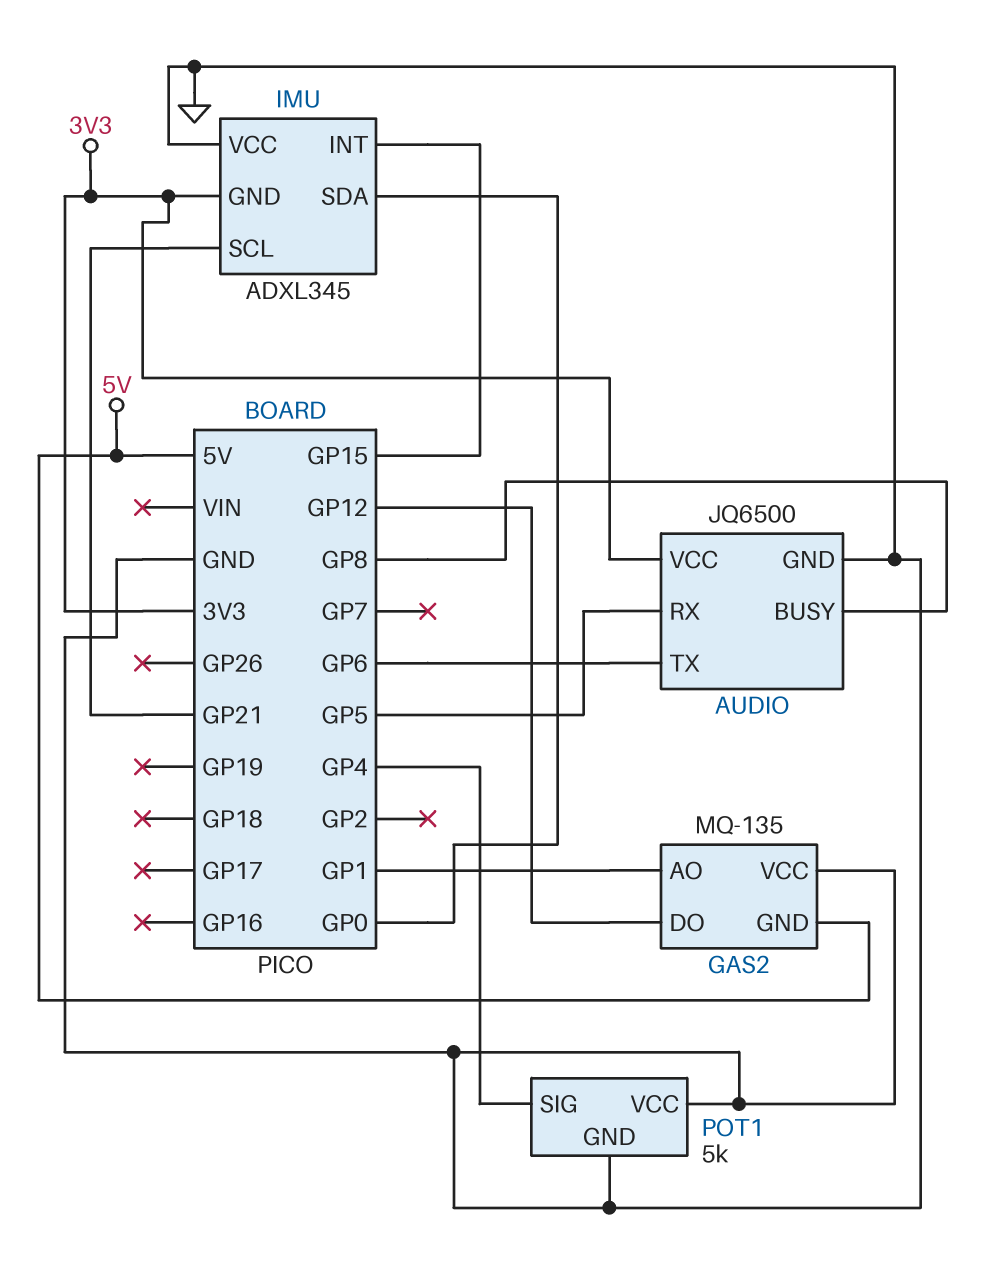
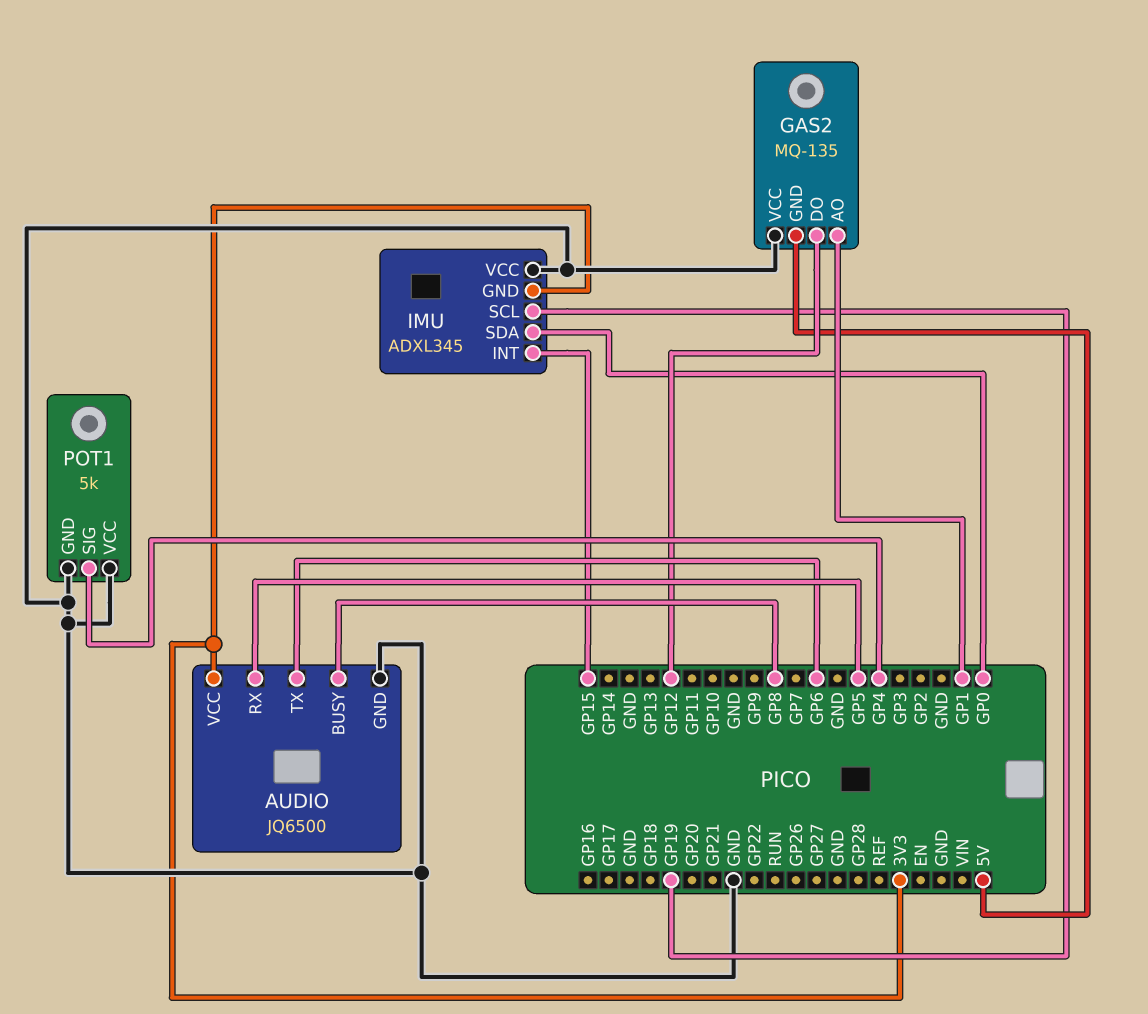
IMU pin SCL: GP21 -> GP19

